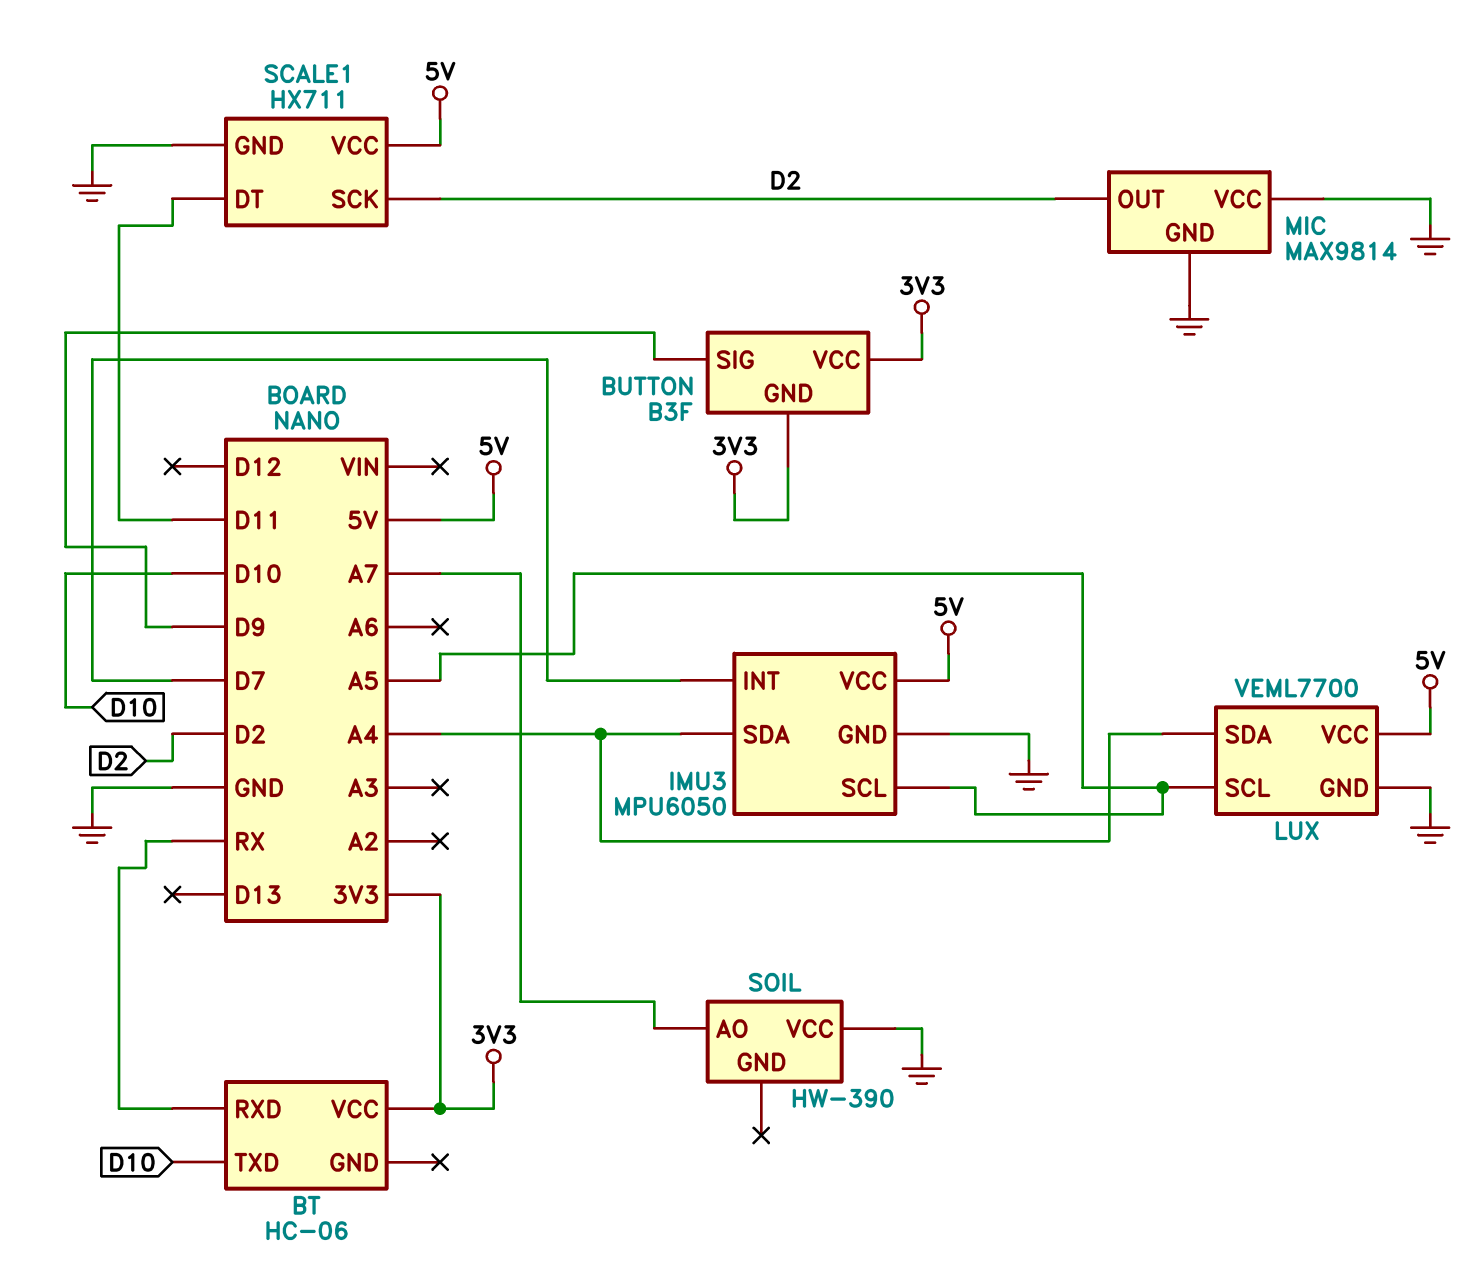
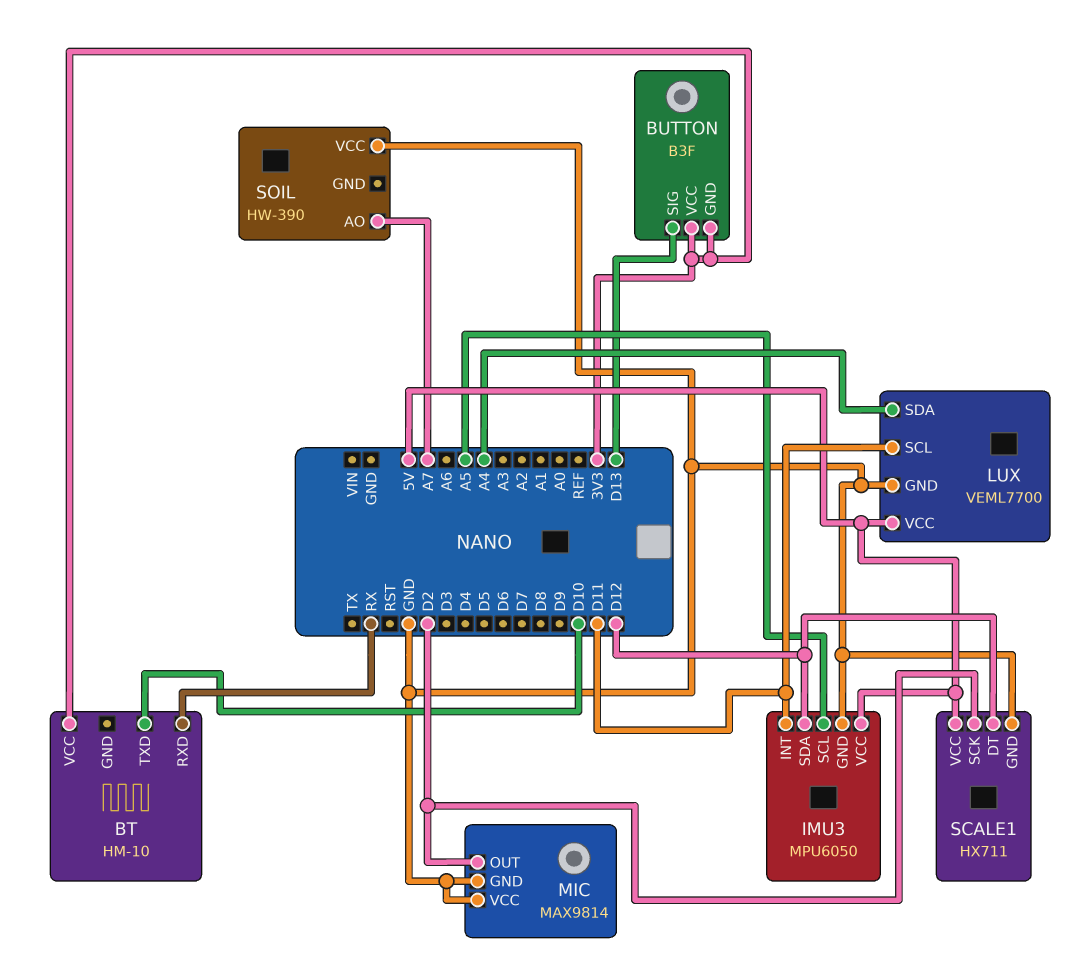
BT: HC-06 -> HM-10
BUTTON pin SIG: D9 -> D13
IMU3 pin INT: D7 -> D11
IMU3 pin SDA: A4 -> D12
LUX pin SCL: A5 -> D11
SCALE1 pin DT: D11 -> D12

